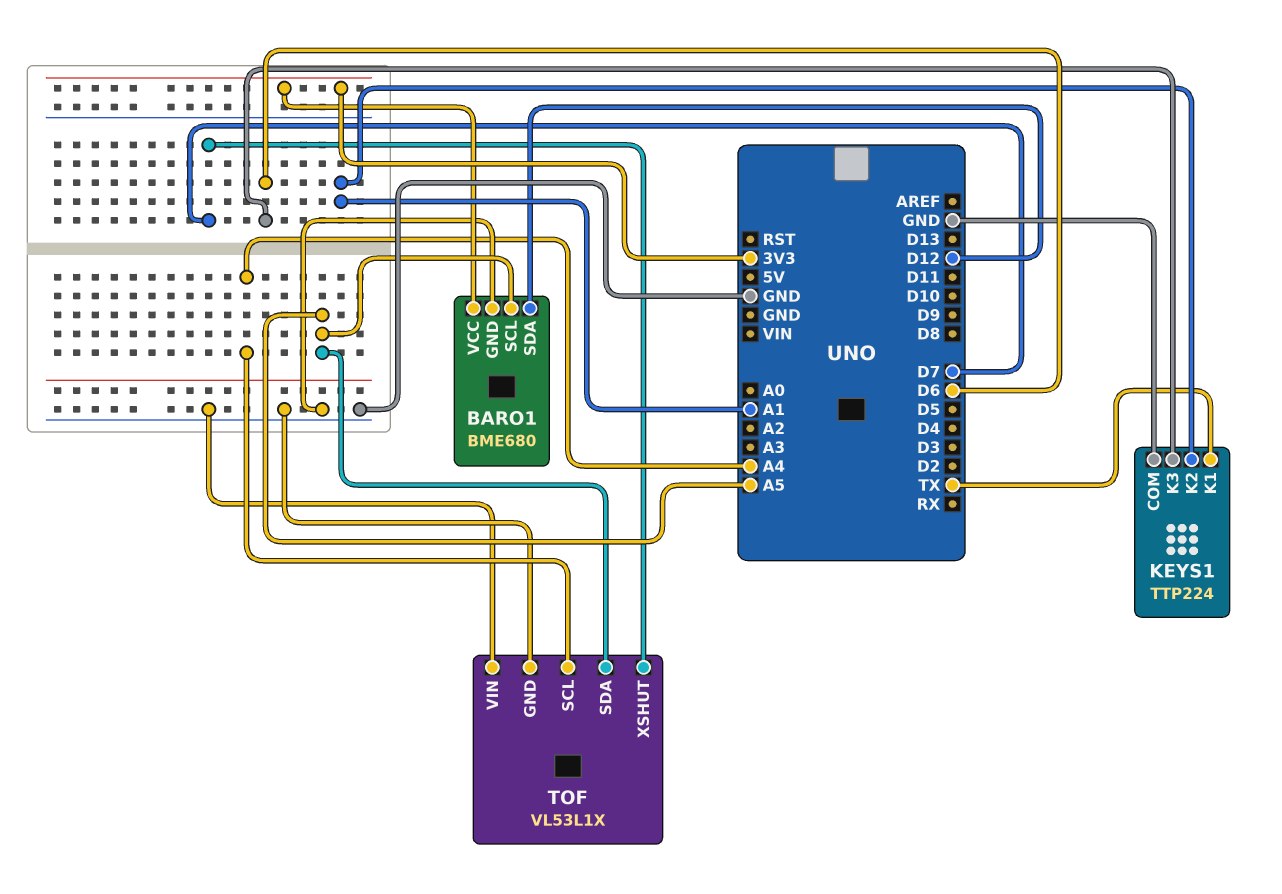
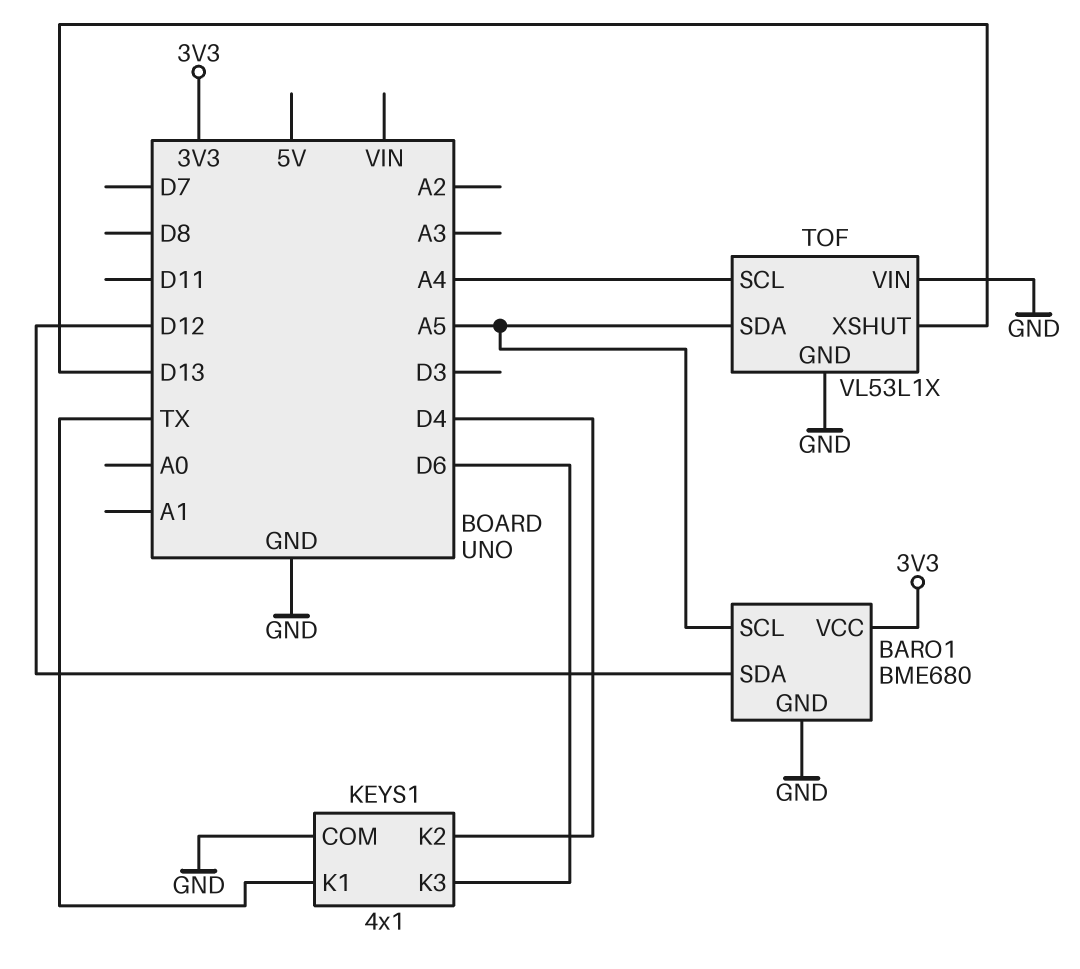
KEYS1: TTP224 -> 4x1
KEYS1 pin K2: A1 -> D4
TOF pin XSHUT: D7 -> D13

